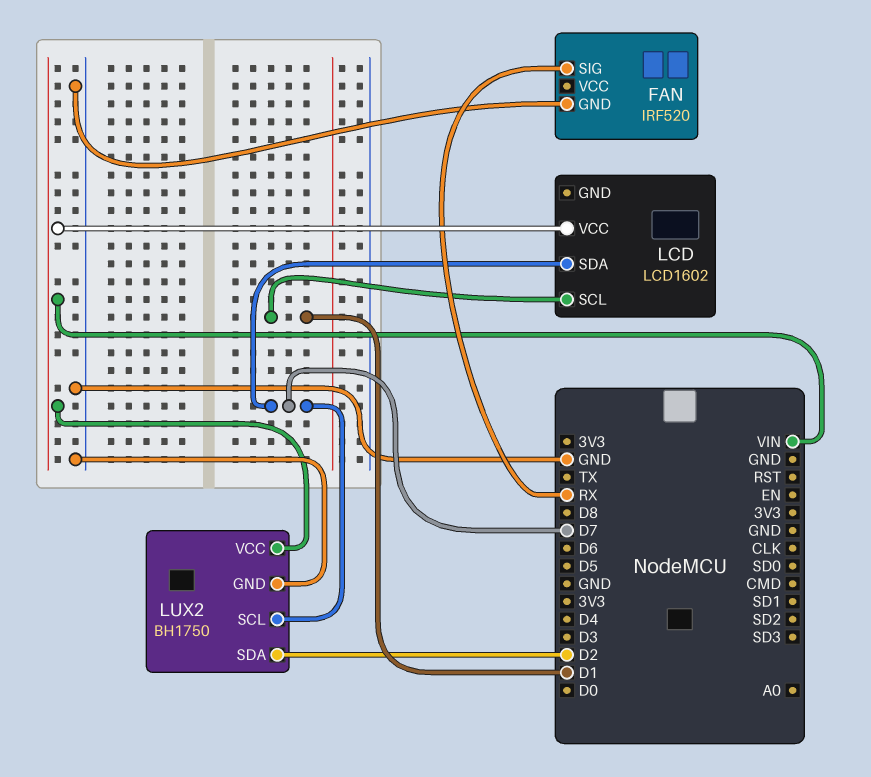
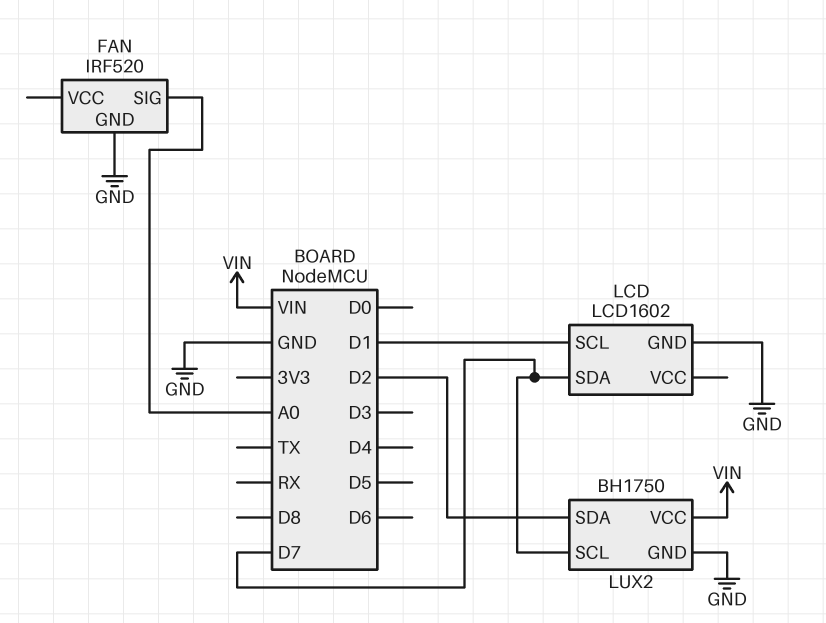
FAN pin SIG: RX -> A0
LCD pin GND: none -> GND
LCD pin VCC: VIN -> none

